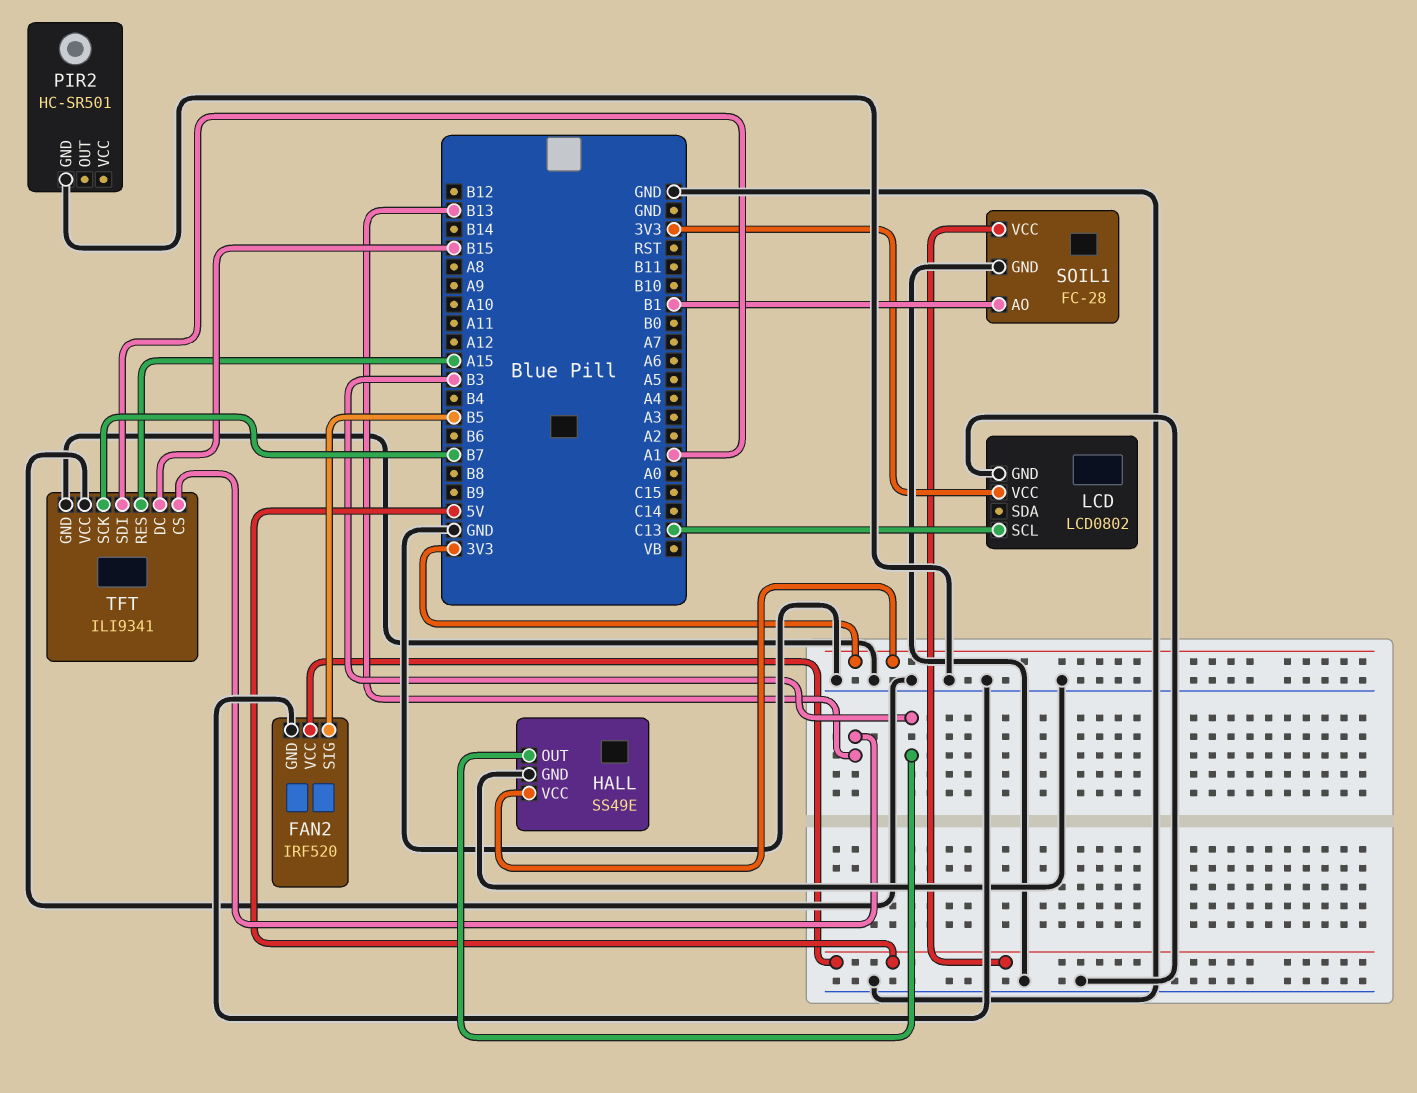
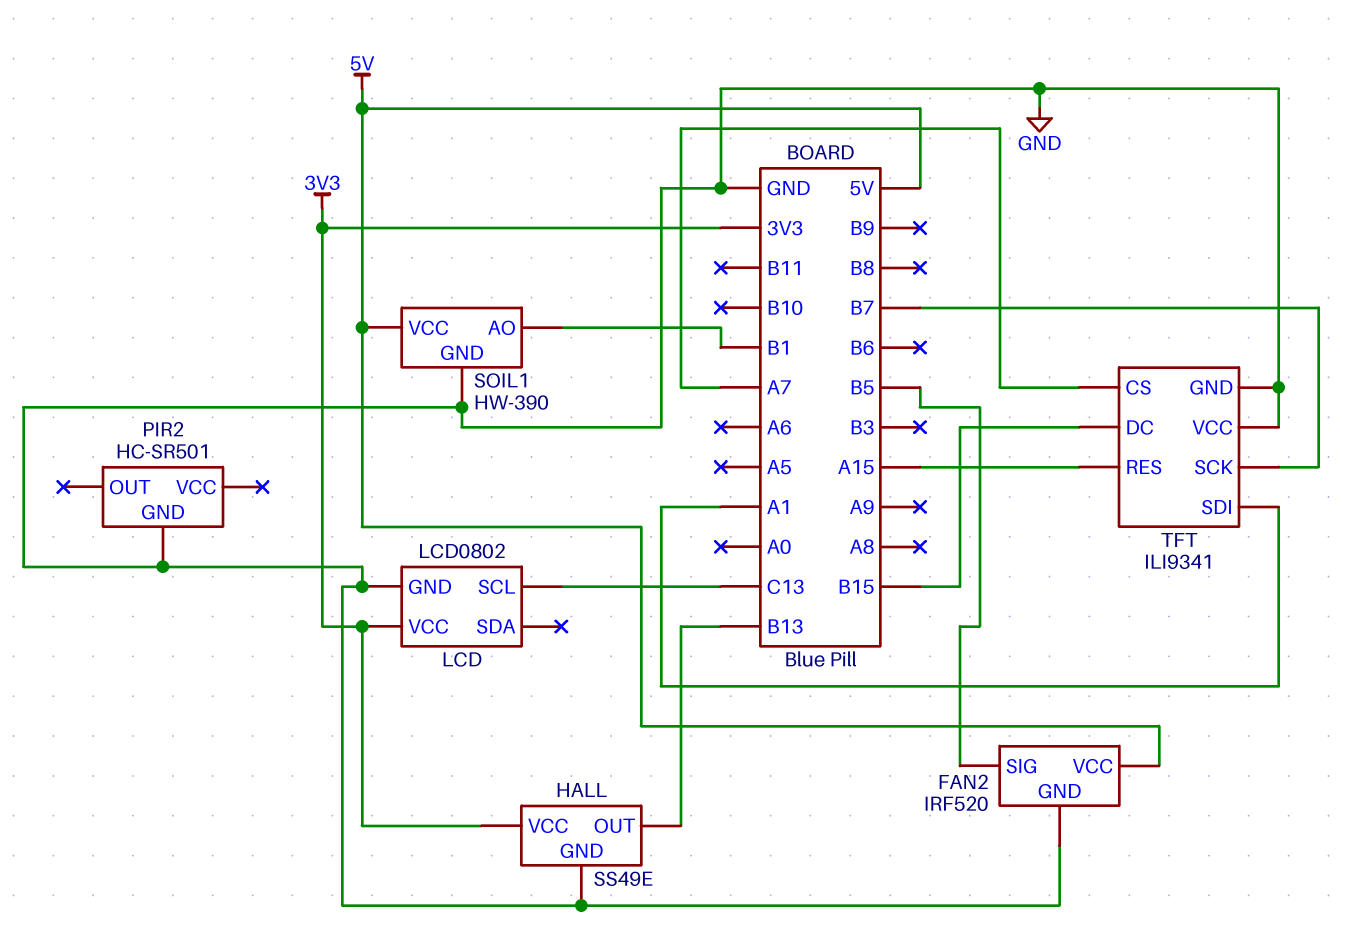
HALL pin OUT: B3 -> B13
SOIL1: FC-28 -> HW-390
TFT pin CS: B13 -> A7

